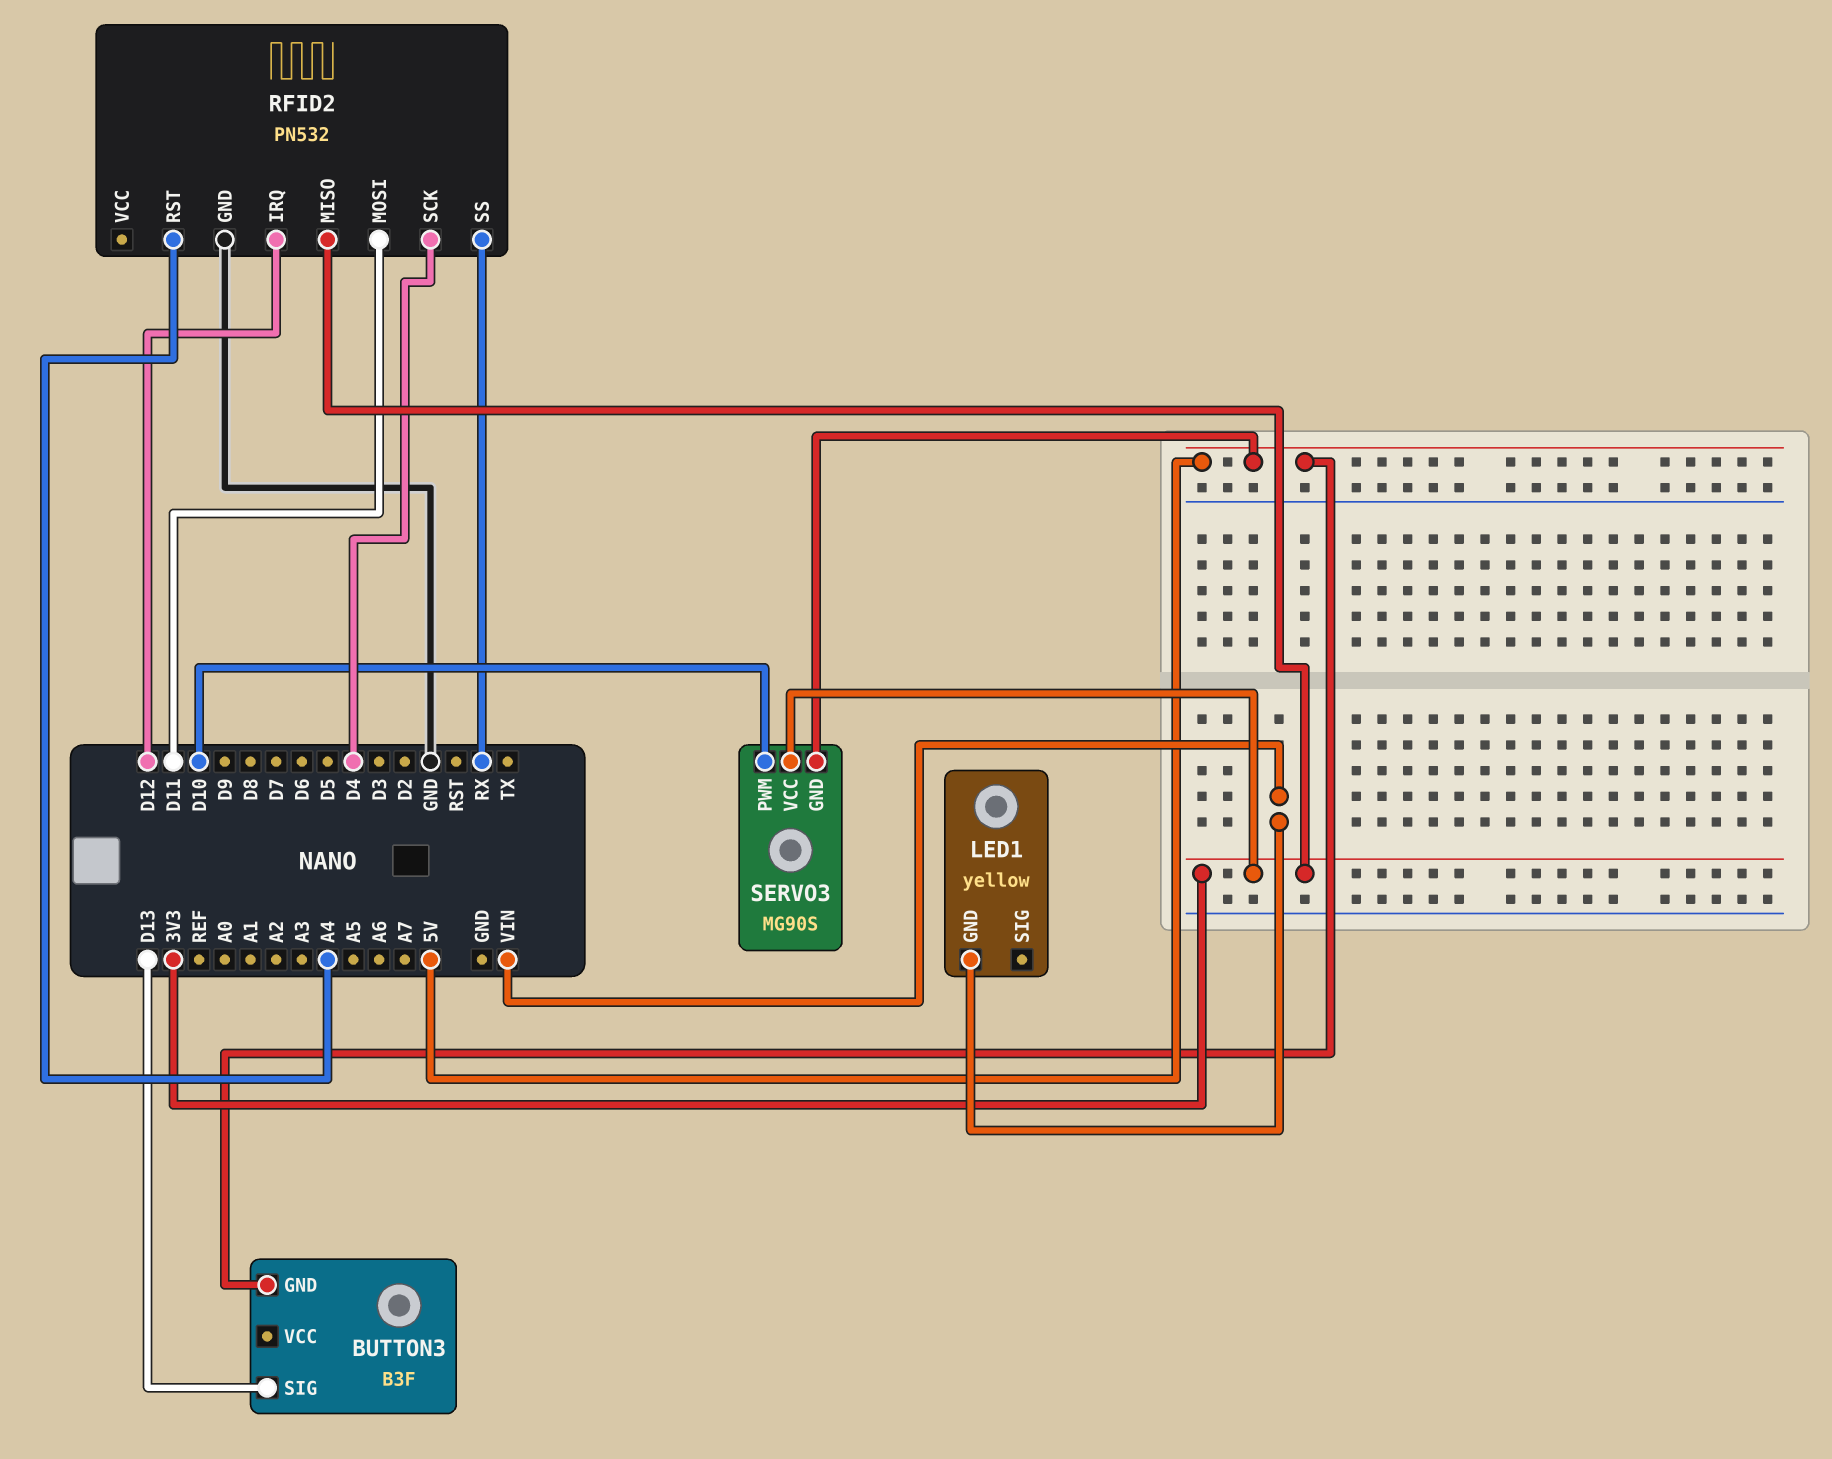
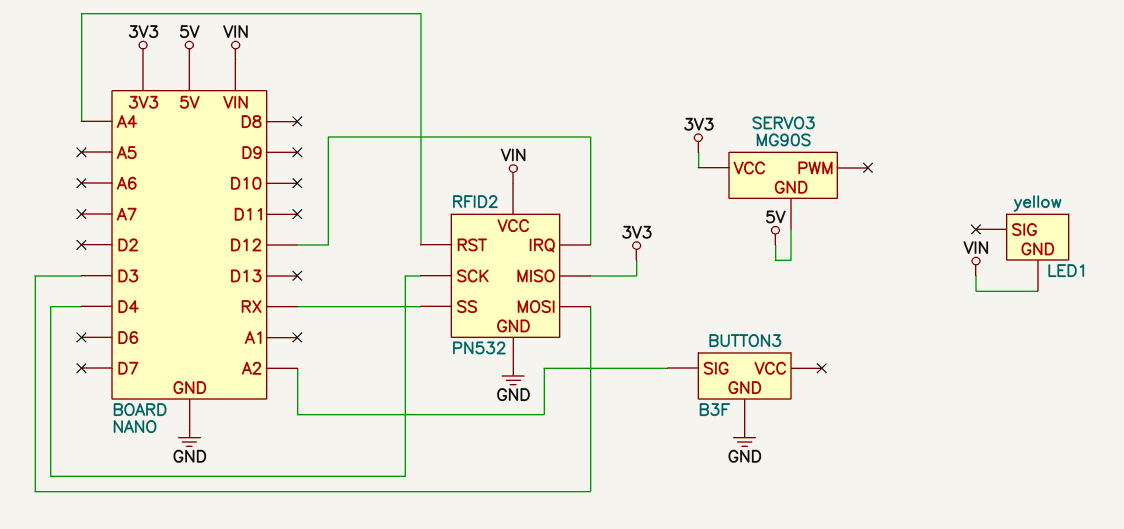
BUTTON3 pin GND: 5V -> GND
BUTTON3 pin SIG: D13 -> A2
RFID2 pin MOSI: D11 -> D3
RFID2 pin VCC: none -> VIN
SERVO3 pin PWM: D10 -> none

